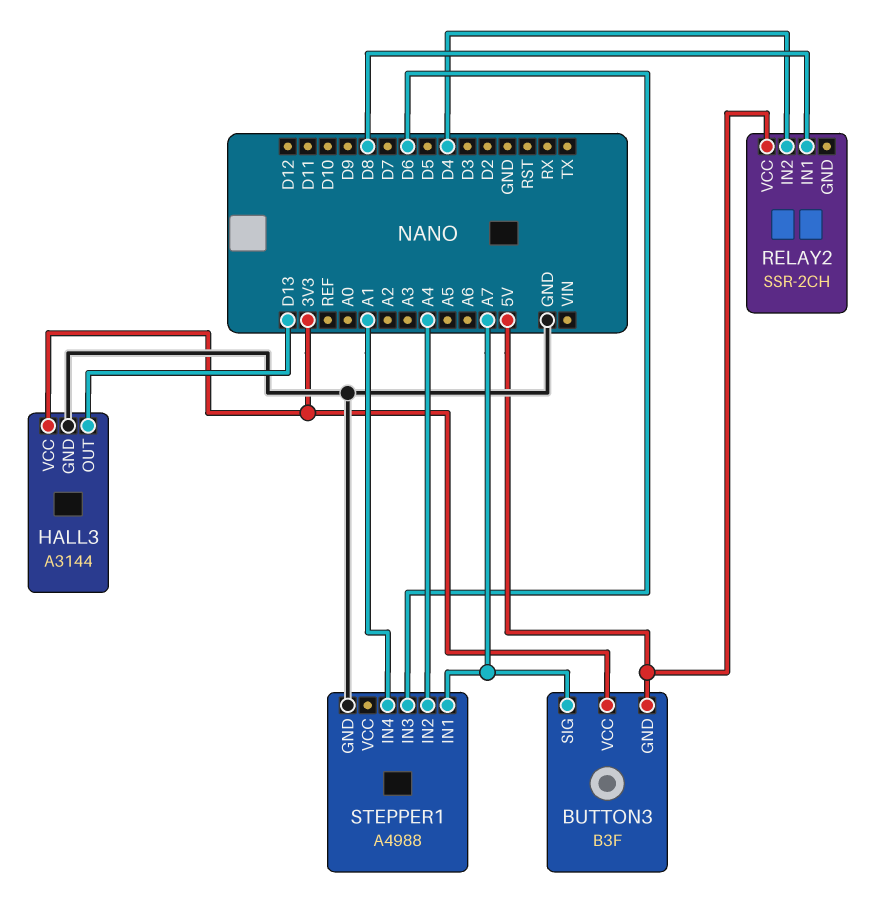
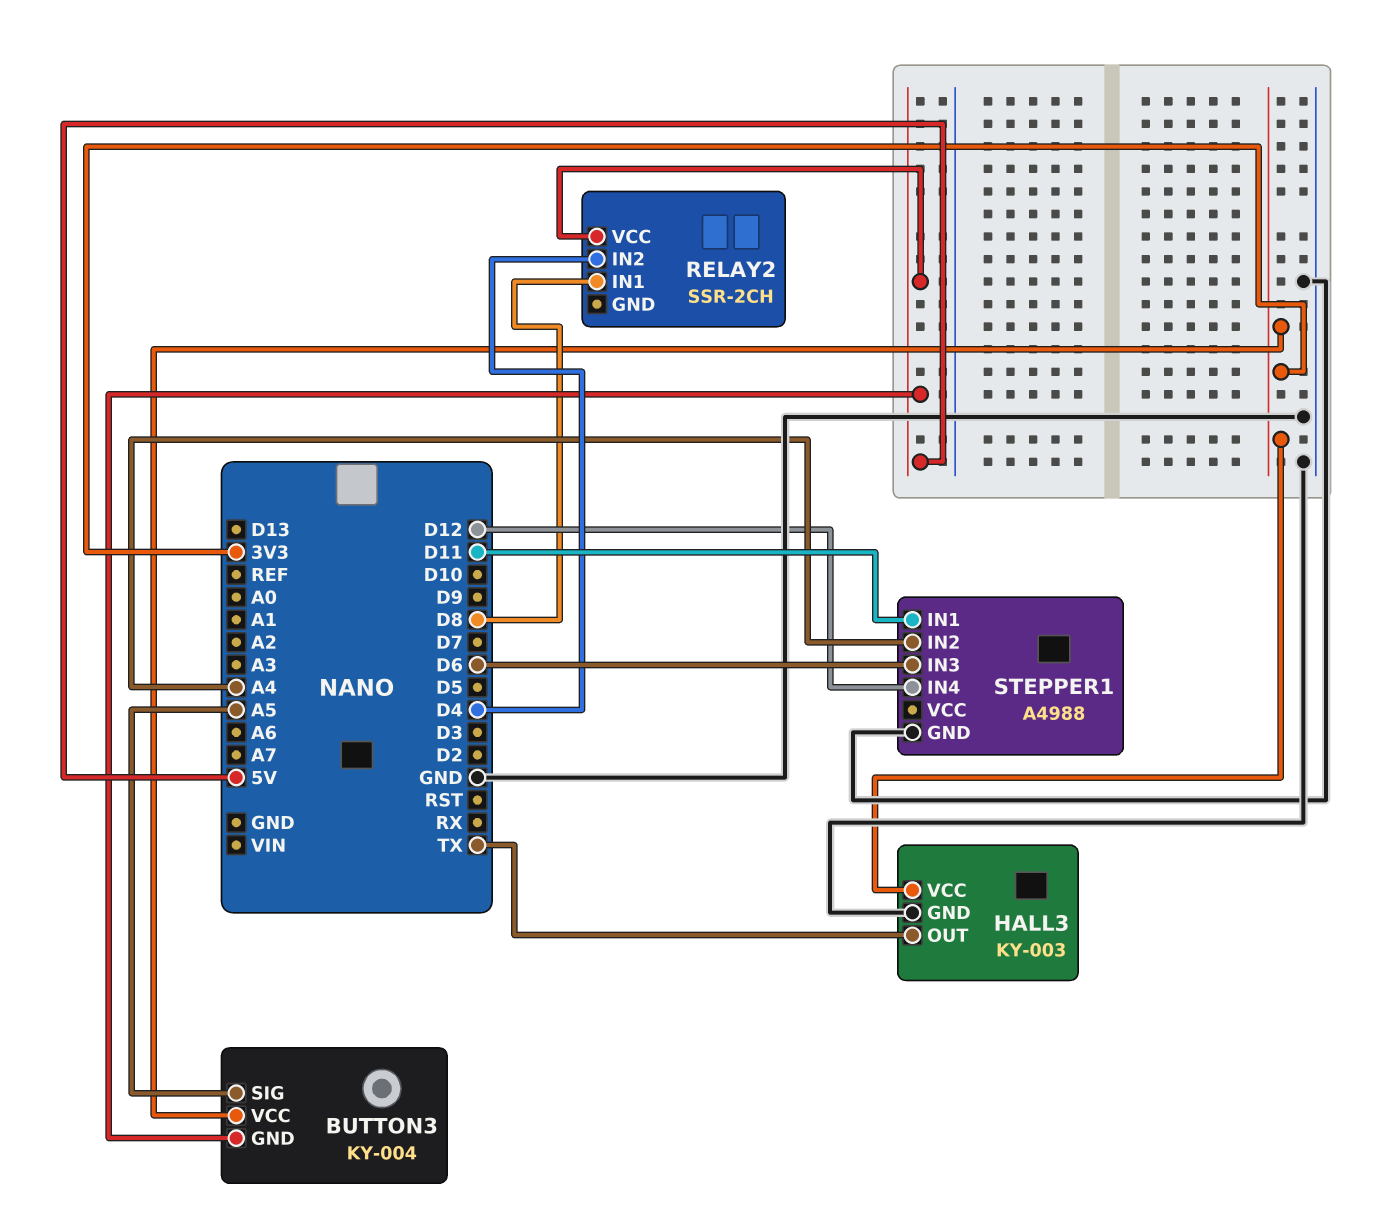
BUTTON3: B3F -> KY-004
BUTTON3 pin SIG: A7 -> A5
HALL3: A3144 -> KY-003
HALL3 pin OUT: D13 -> TX
STEPPER1 pin IN1: A7 -> D11
STEPPER1 pin IN4: A1 -> D12

